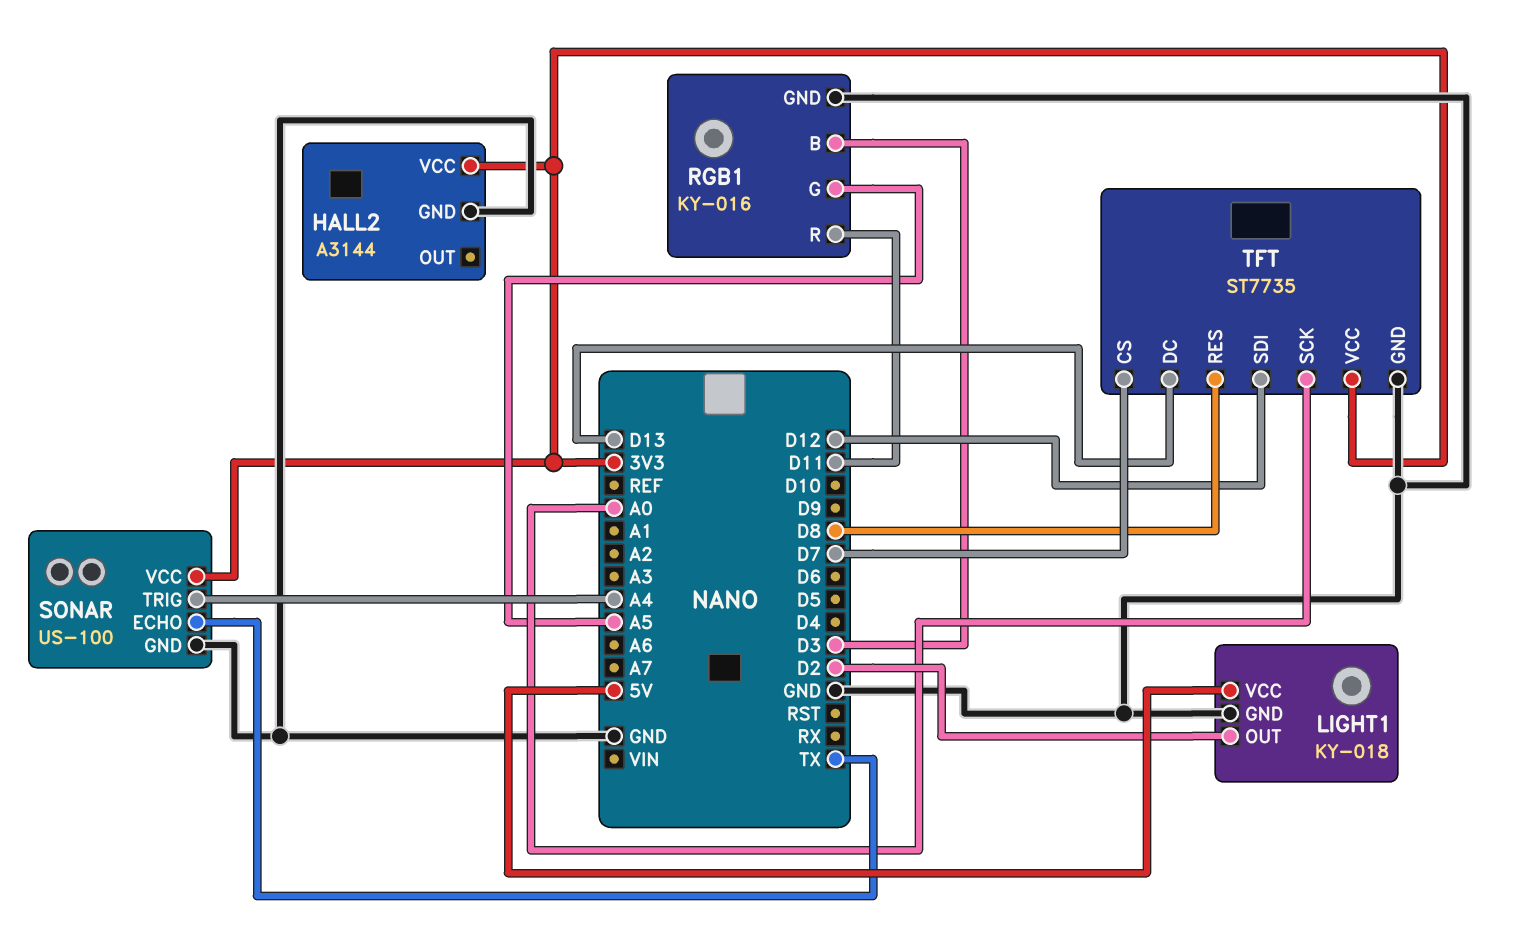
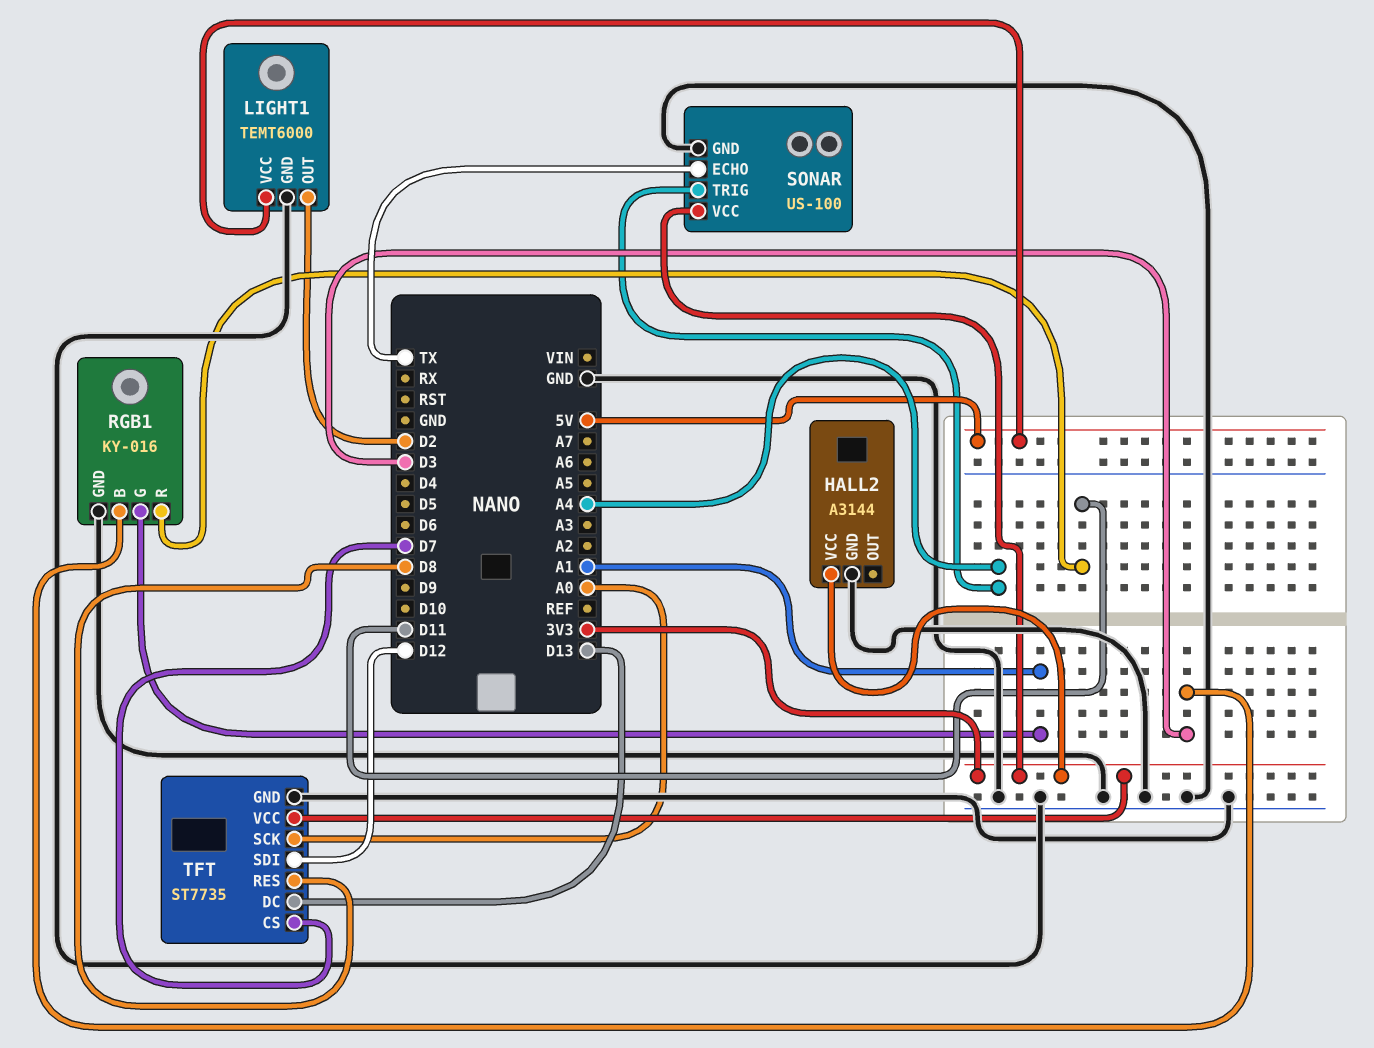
LIGHT1: KY-018 -> TEMT6000
RGB1 pin G: A5 -> A1

